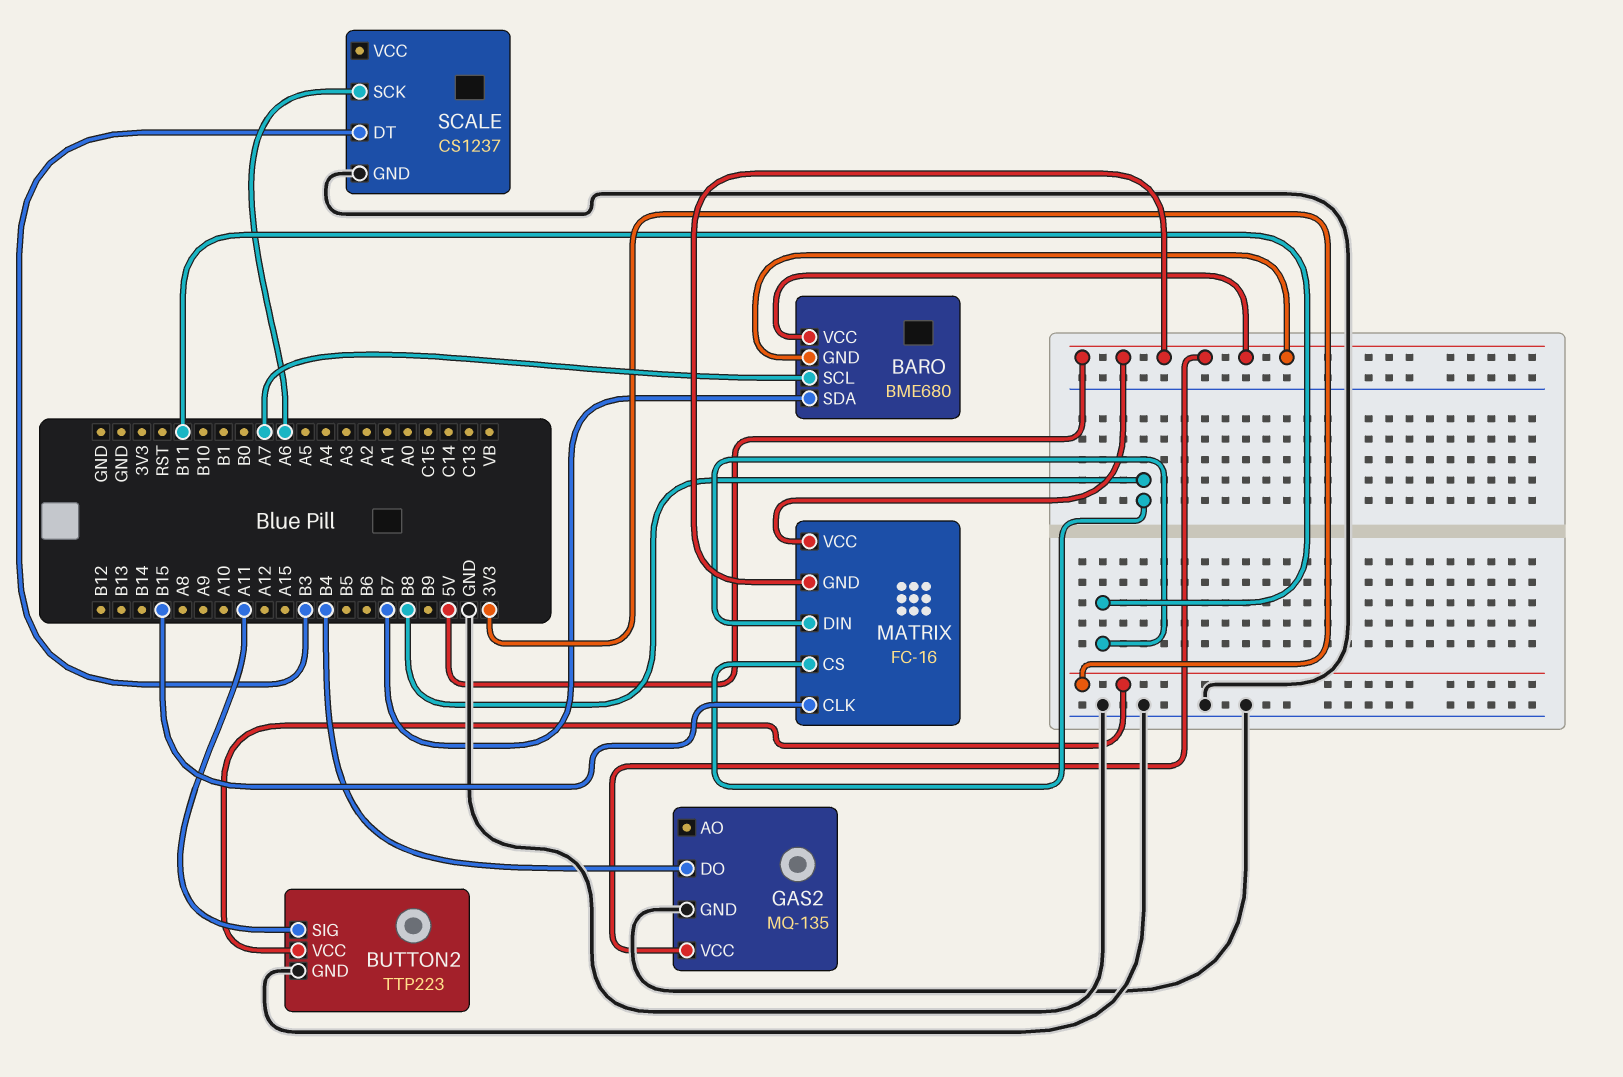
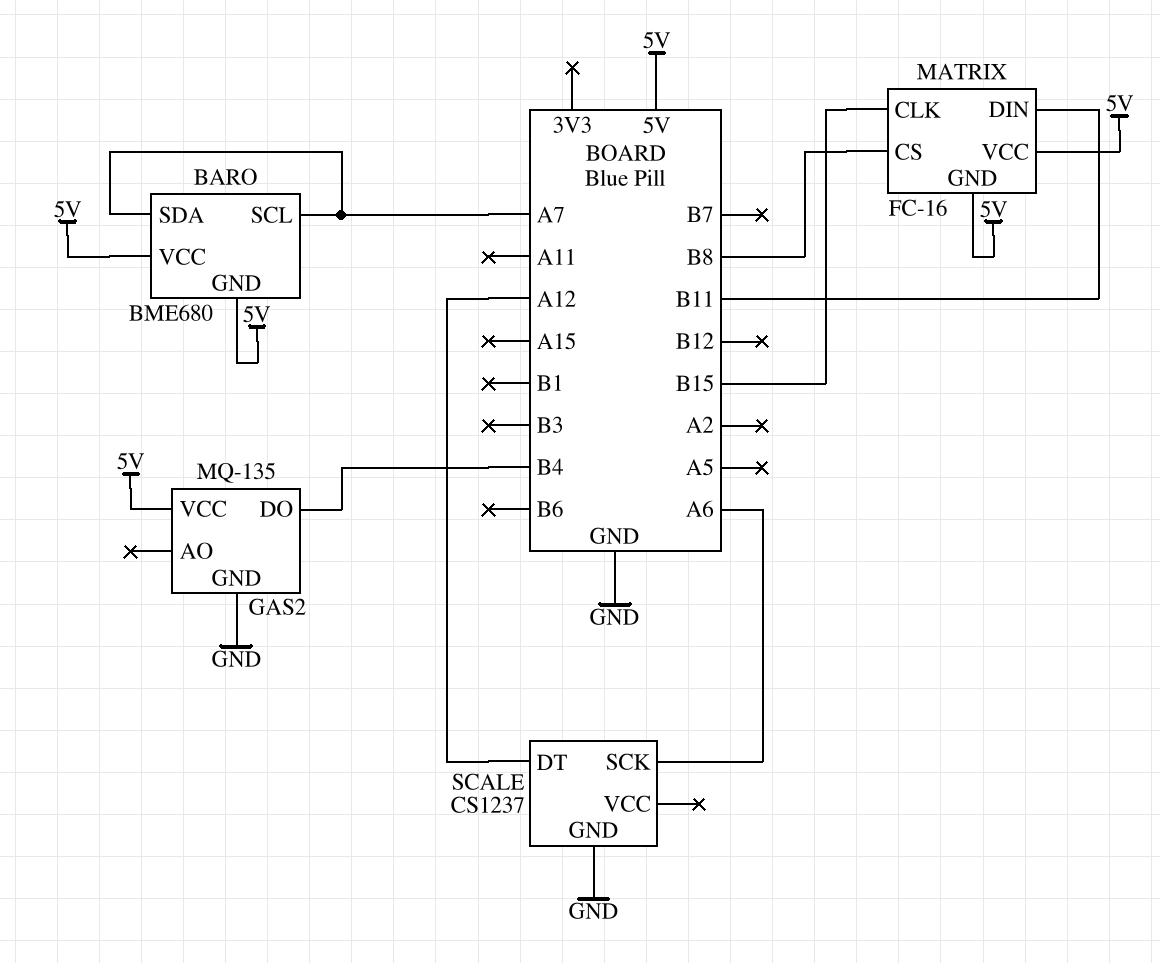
BARO pin SDA: B7 -> A7
BUTTON2: TTP223 -> none
BUTTON2 pin GND: GND -> none
BUTTON2 pin SIG: A11 -> none
BUTTON2 pin VCC: 3V3 -> none
SCALE pin DT: B3 -> A12

